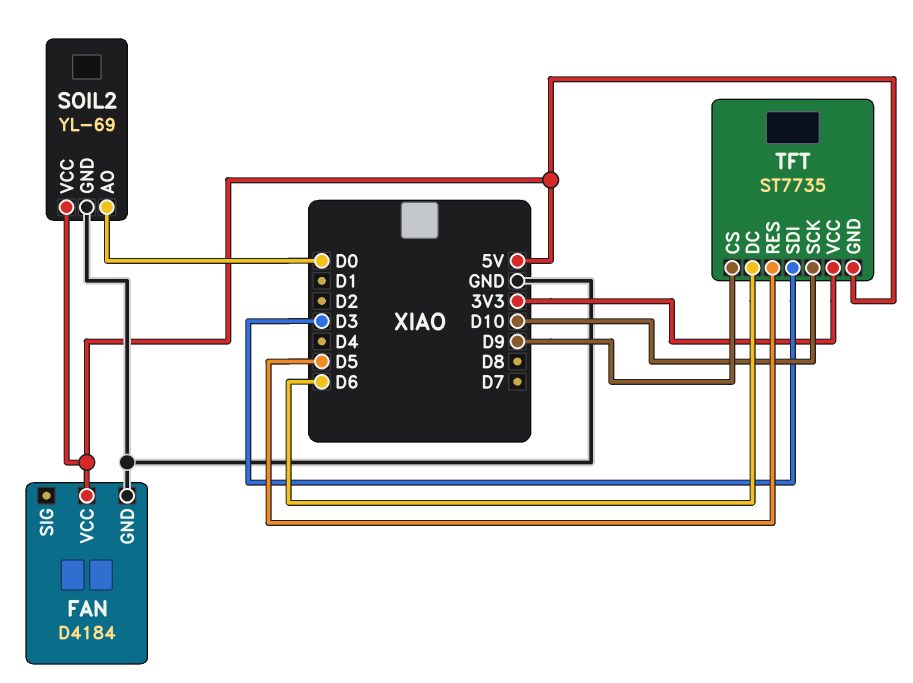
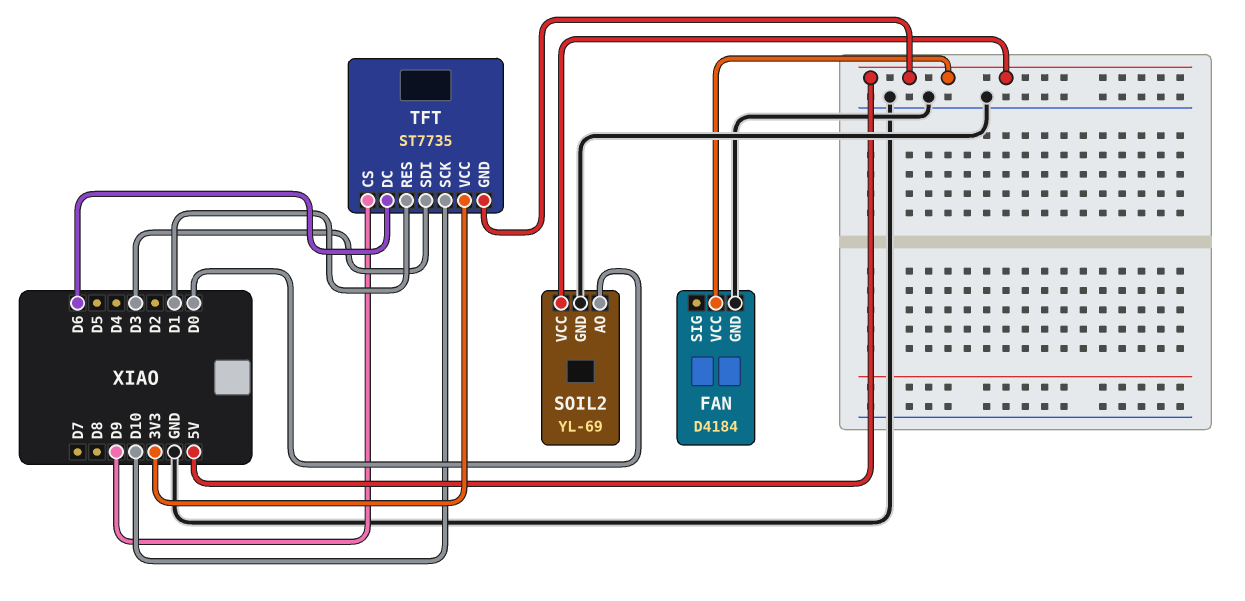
TFT pin RES: D5 -> D1

